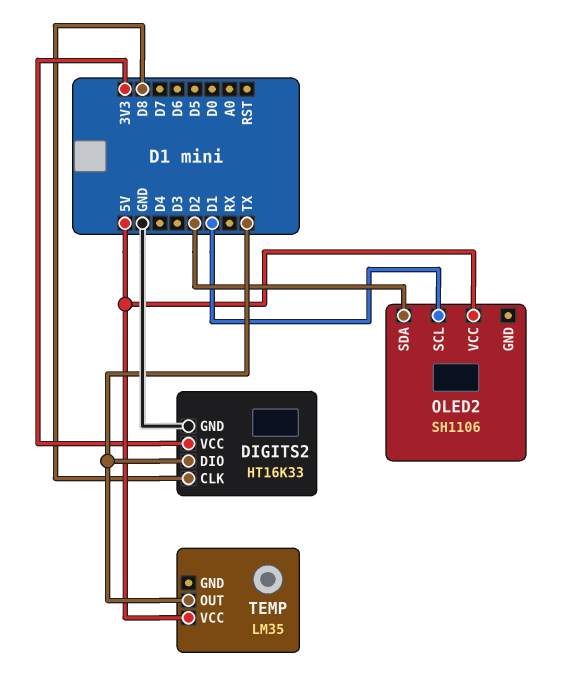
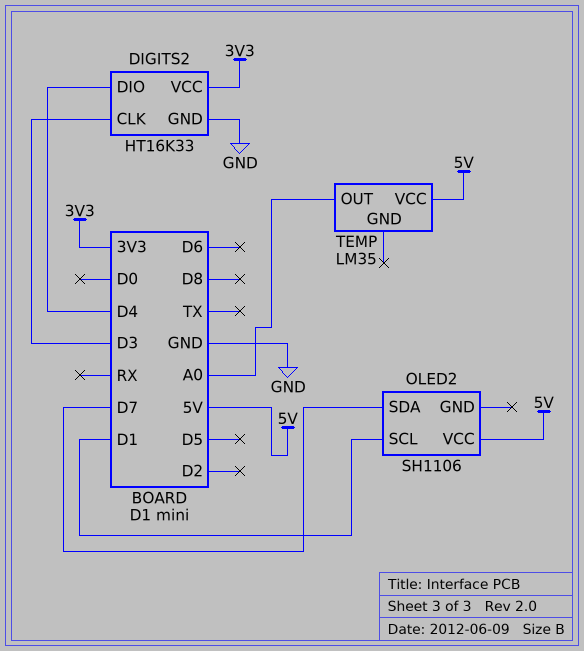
DIGITS2 pin CLK: D8 -> D3
DIGITS2 pin DIO: TX -> D4
OLED2 pin SDA: D2 -> D7
TEMP pin OUT: TX -> A0

